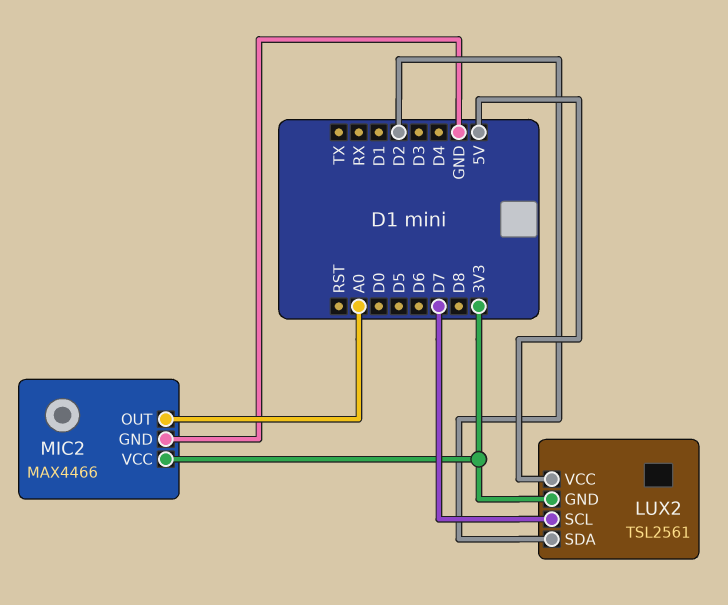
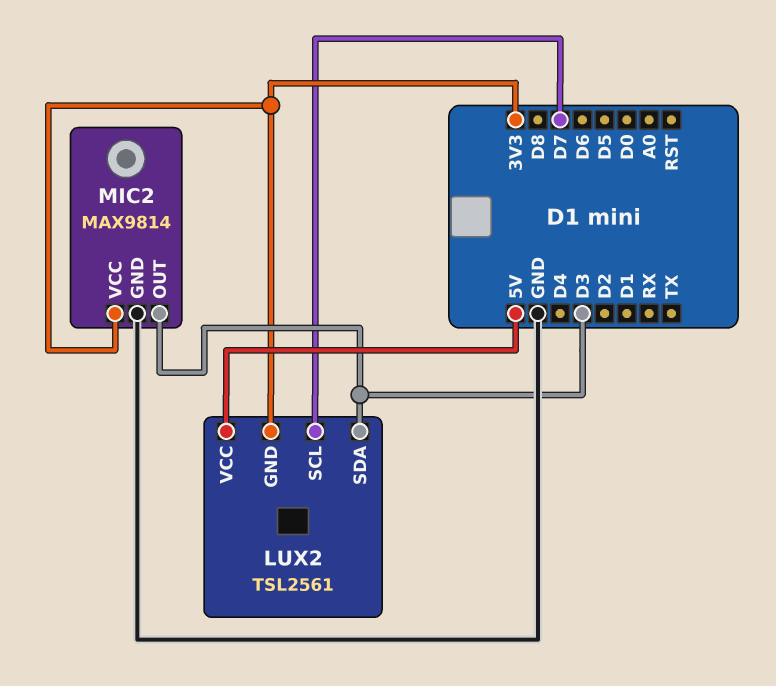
LUX2 pin SDA: D2 -> D3
MIC2: MAX4466 -> MAX9814
MIC2 pin OUT: A0 -> D3

